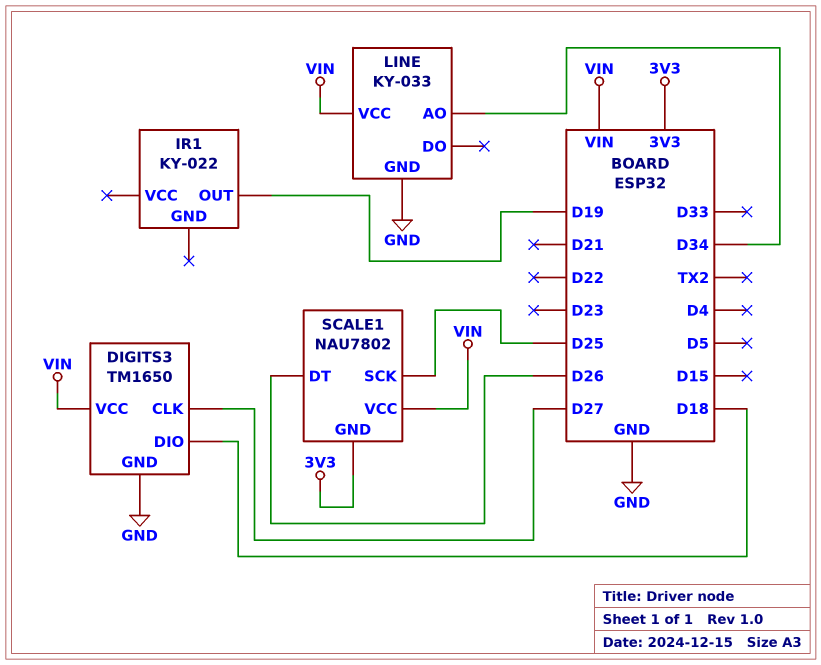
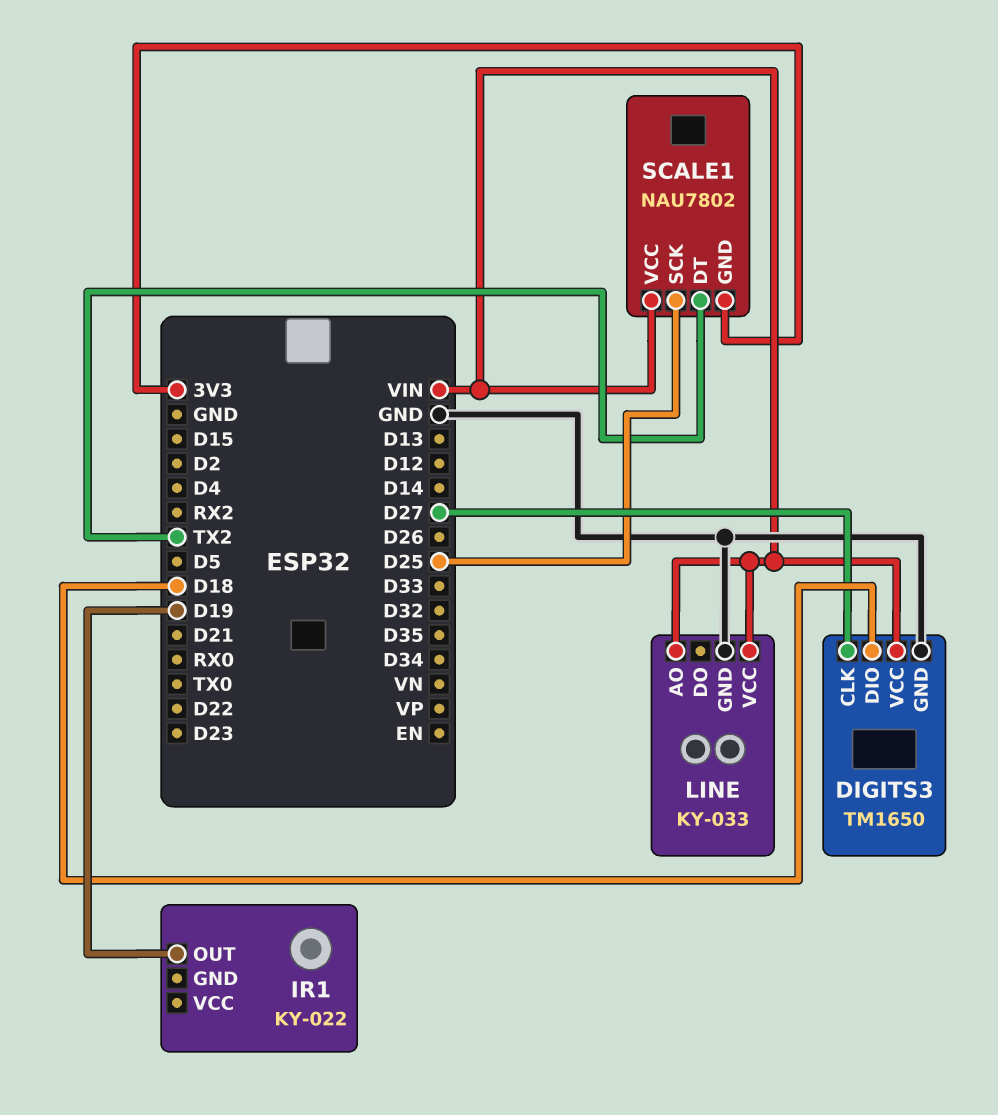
LINE pin AO: D34 -> VIN
SCALE1 pin DT: D26 -> TX2

